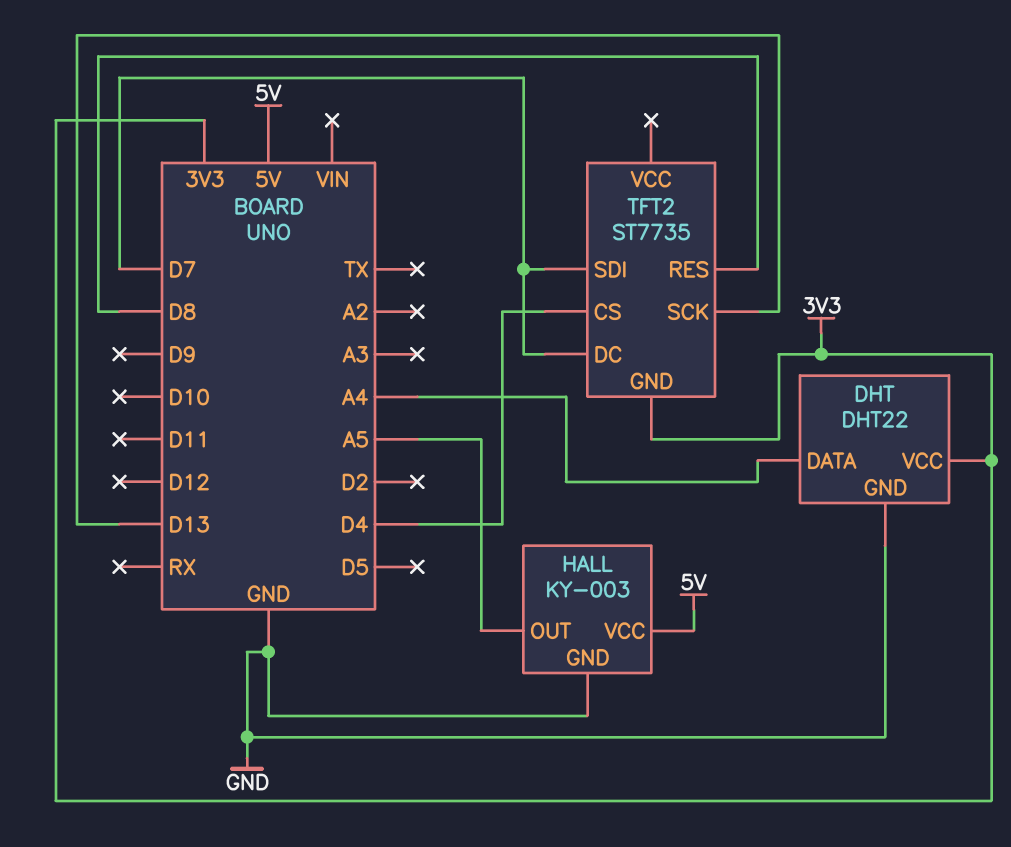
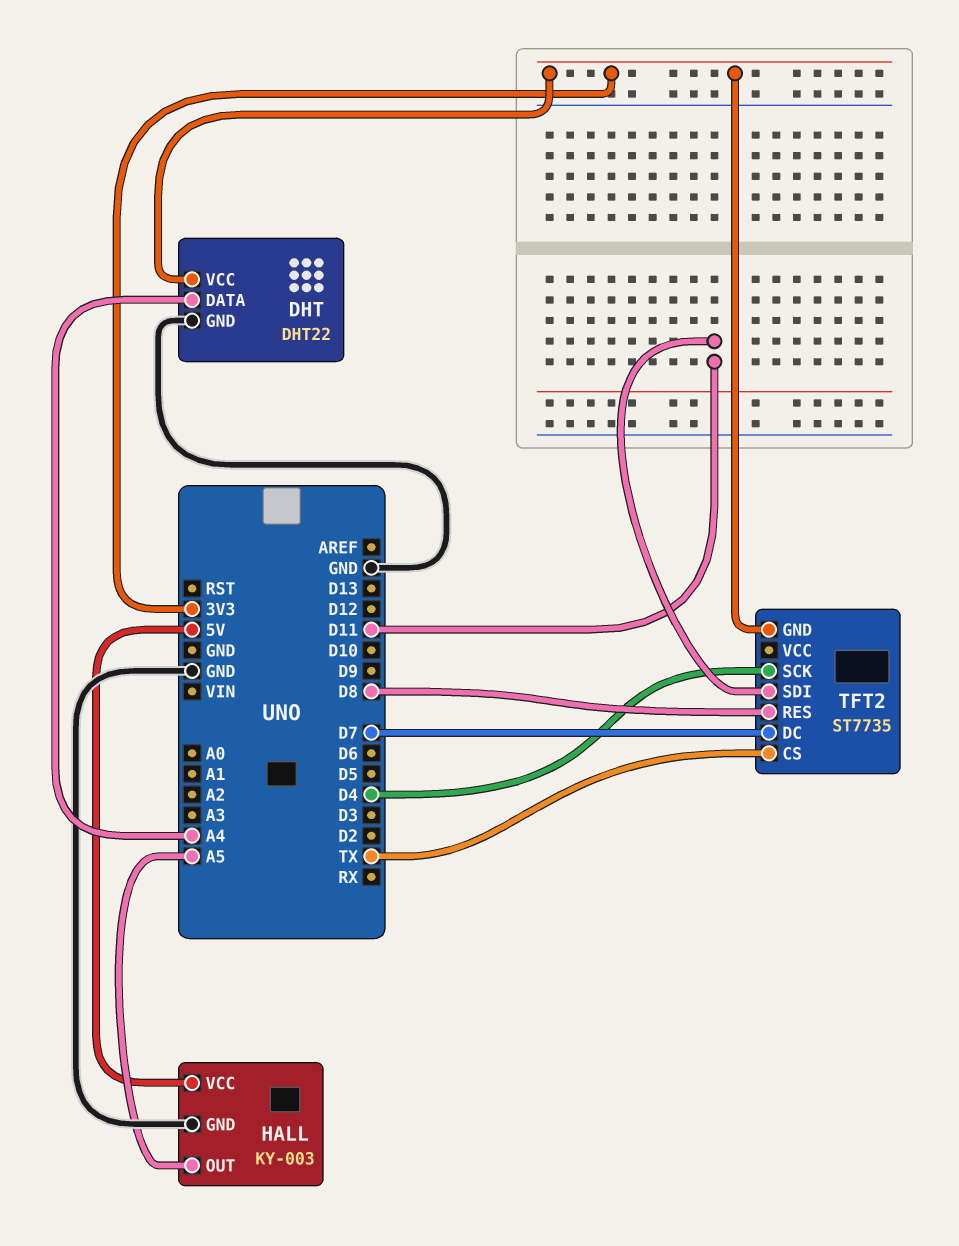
TFT2 pin CS: D4 -> TX
TFT2 pin SCK: D13 -> D4
TFT2 pin SDI: D7 -> D11

